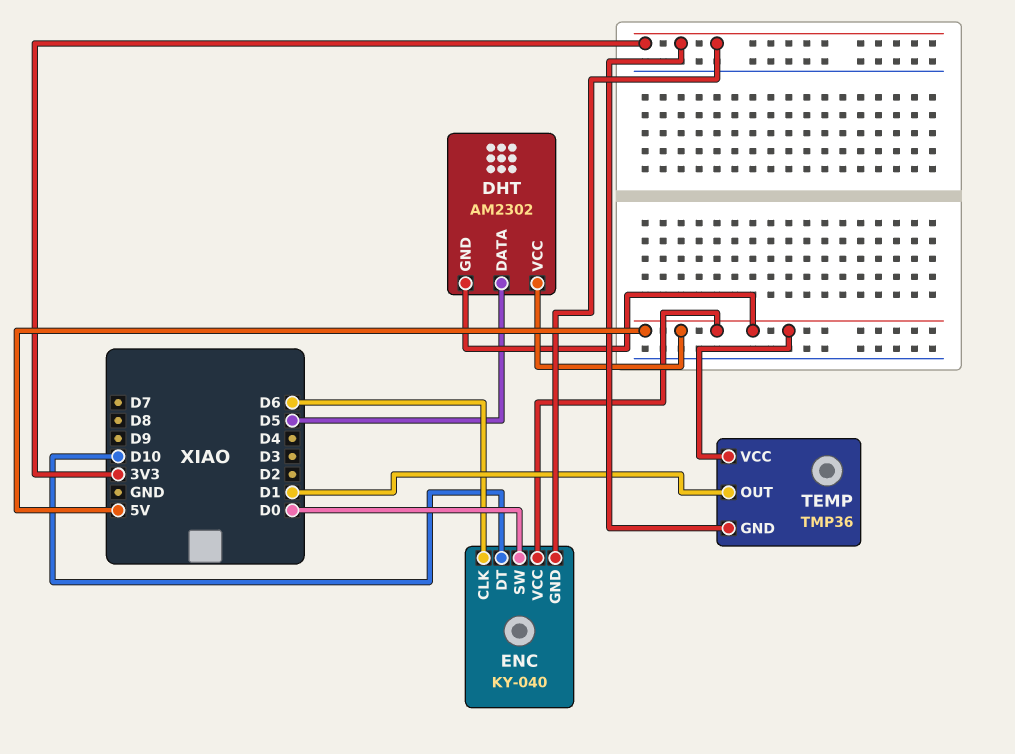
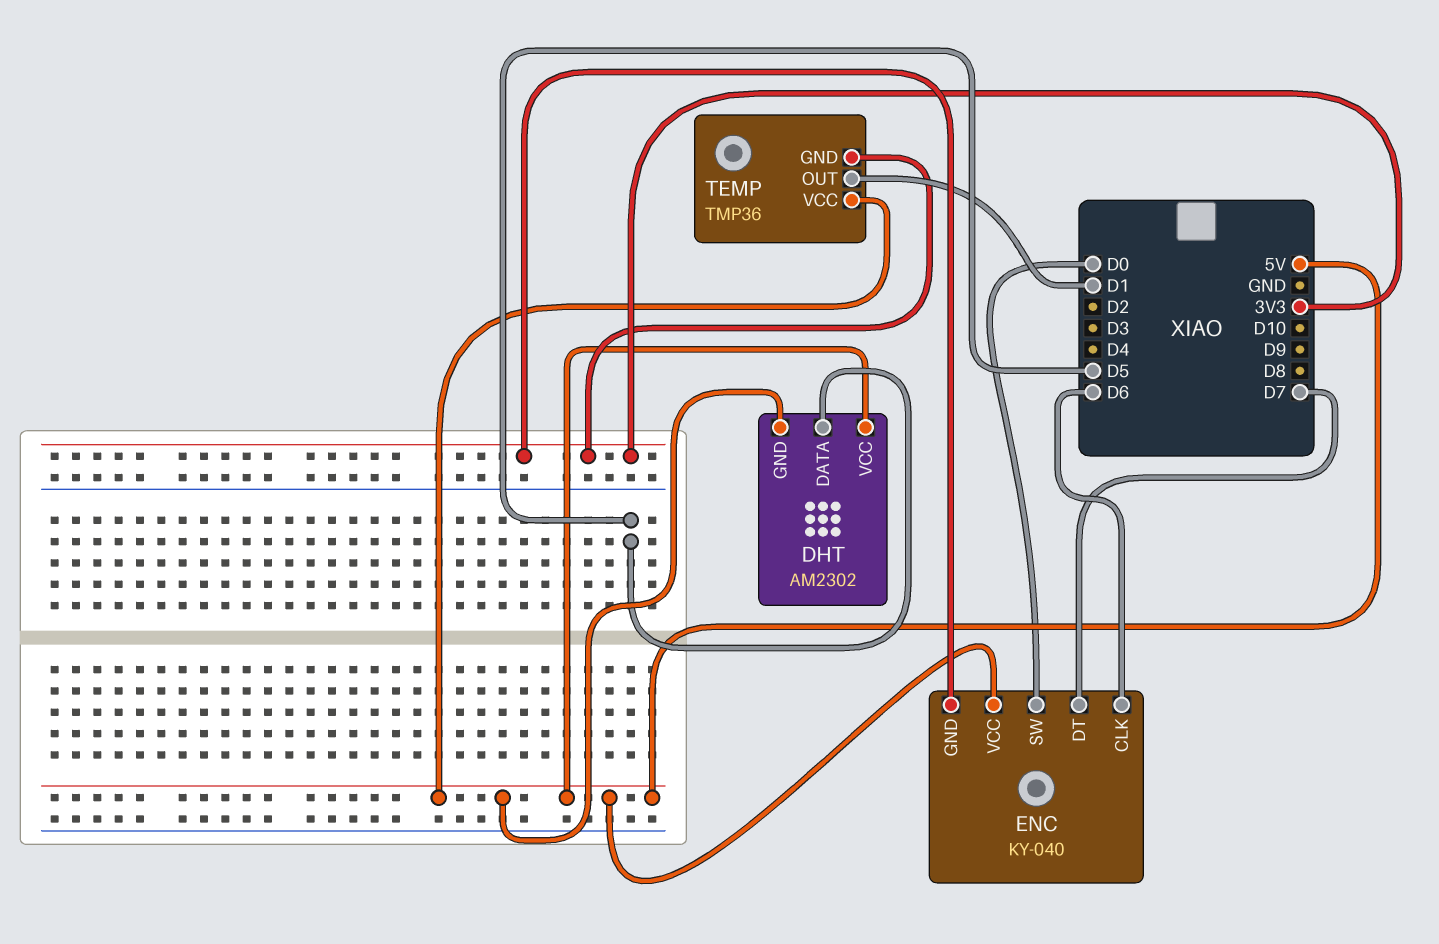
ENC pin DT: D10 -> D7

